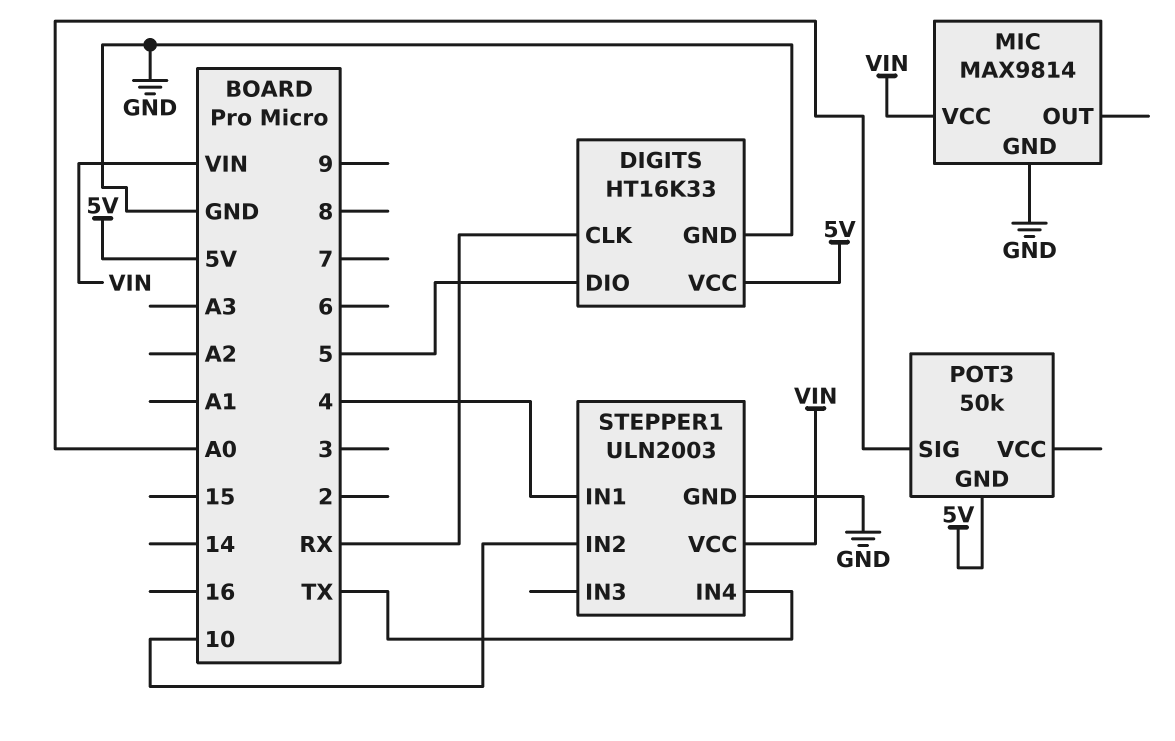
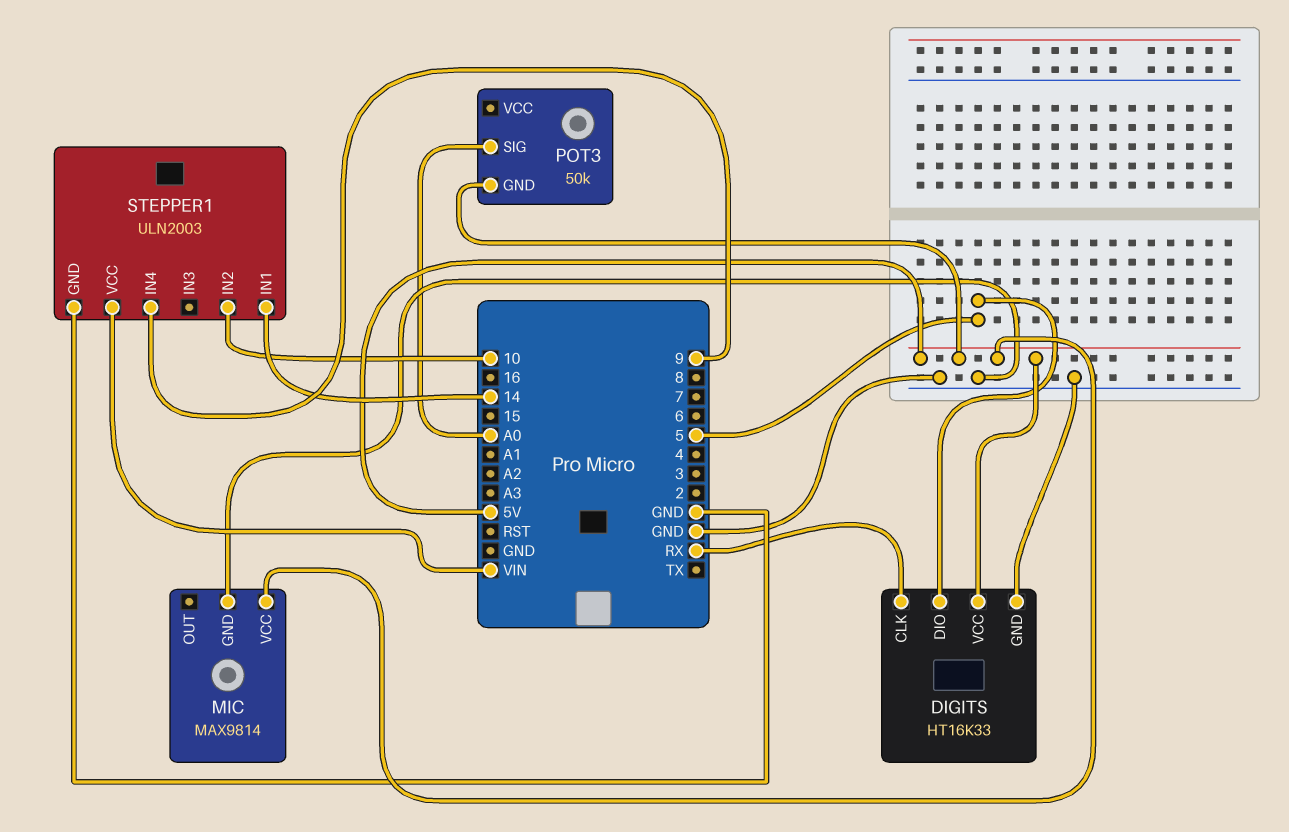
MIC pin VCC: VIN -> 5V
STEPPER1 pin IN1: 4 -> 14
STEPPER1 pin IN4: TX -> 9

